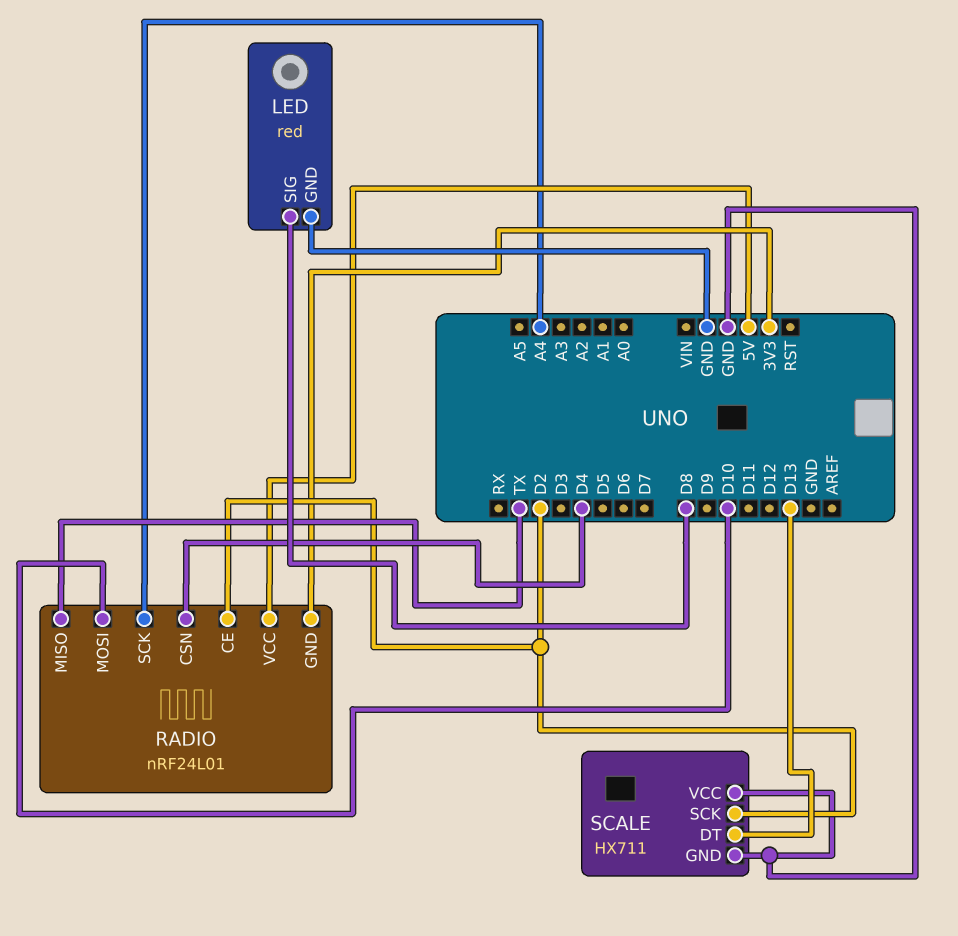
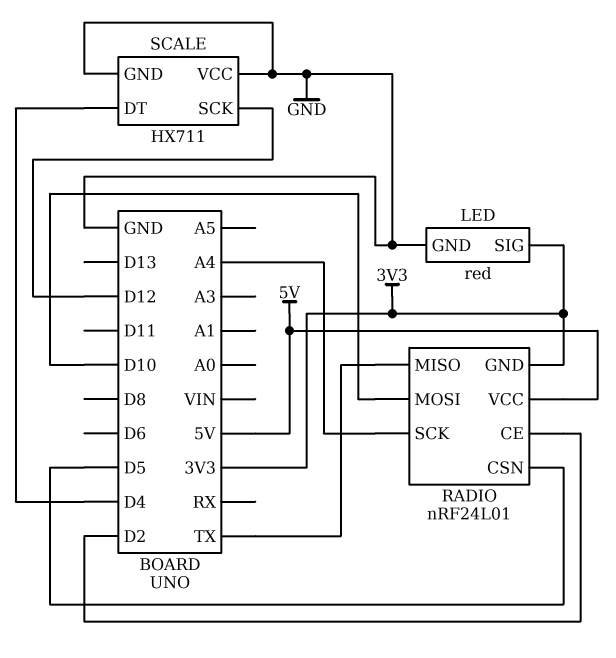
LED pin SIG: D8 -> 3V3
RADIO pin CSN: D4 -> D5
SCALE pin DT: D13 -> D4
SCALE pin SCK: D2 -> D12

